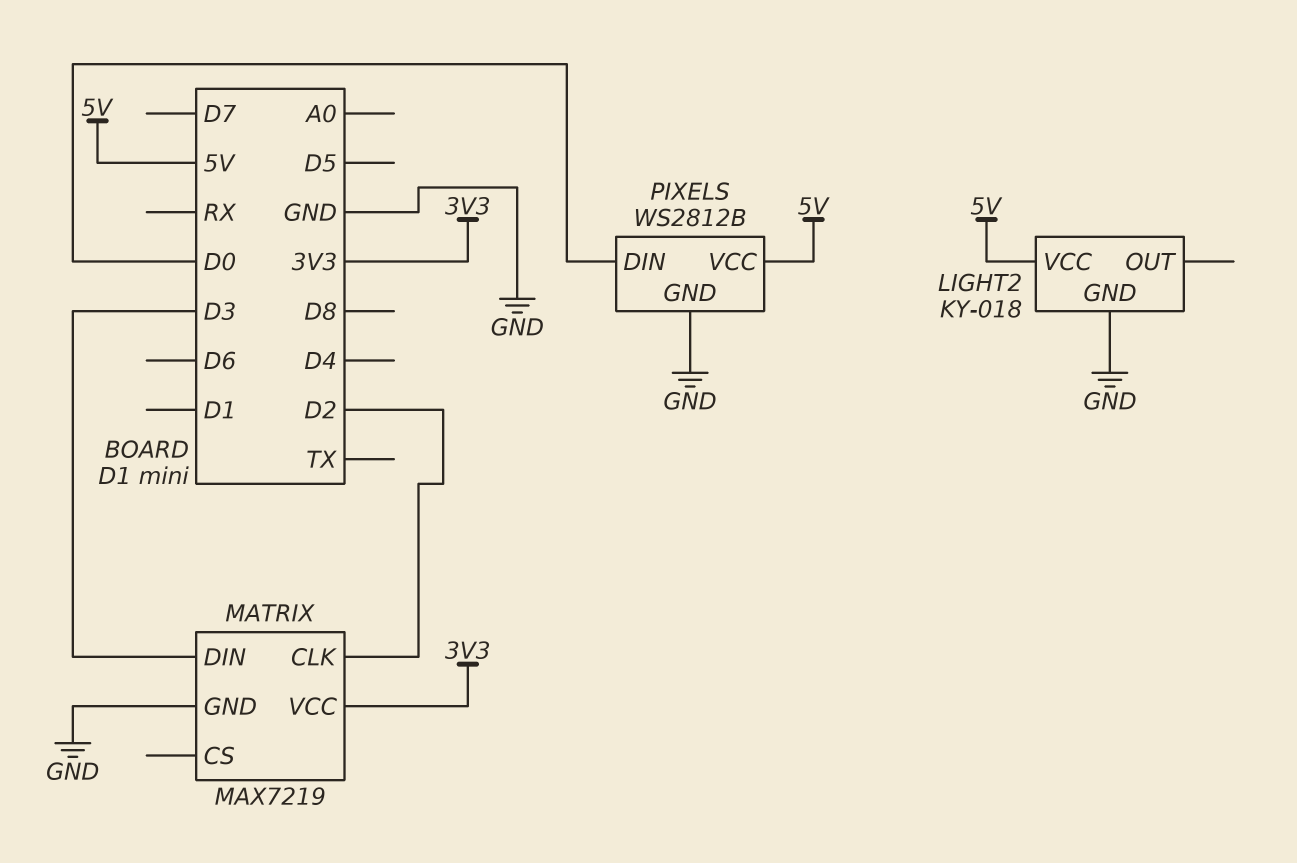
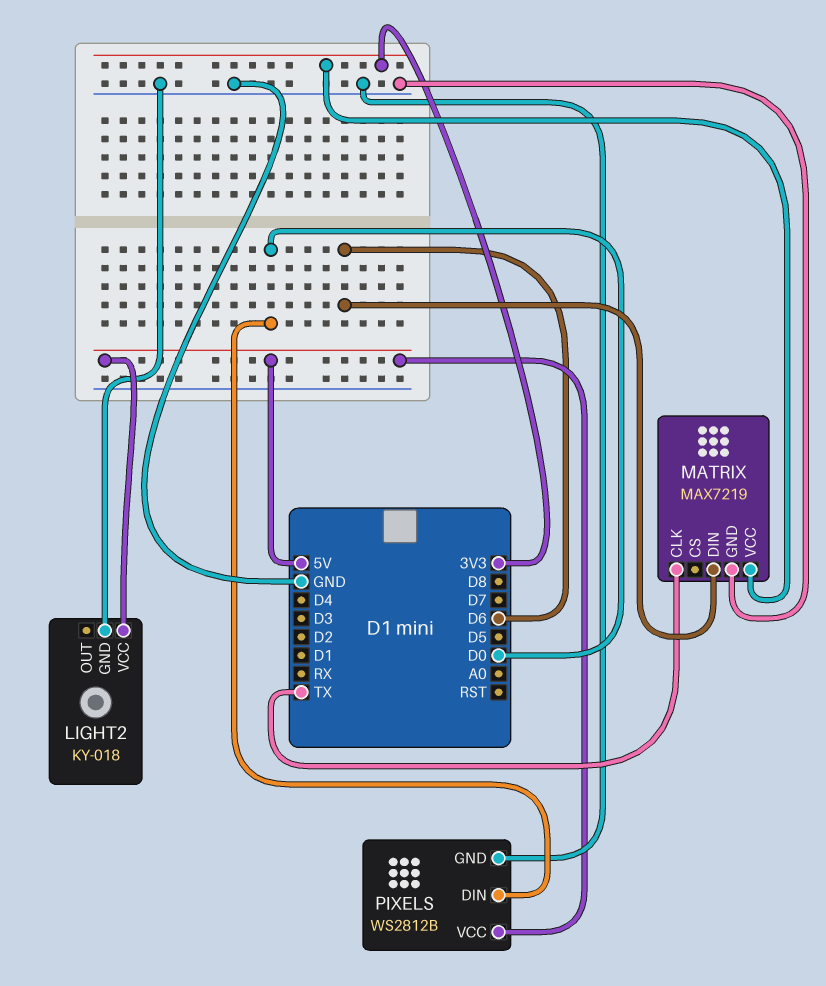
MATRIX pin CLK: D2 -> TX
MATRIX pin DIN: D3 -> D6

